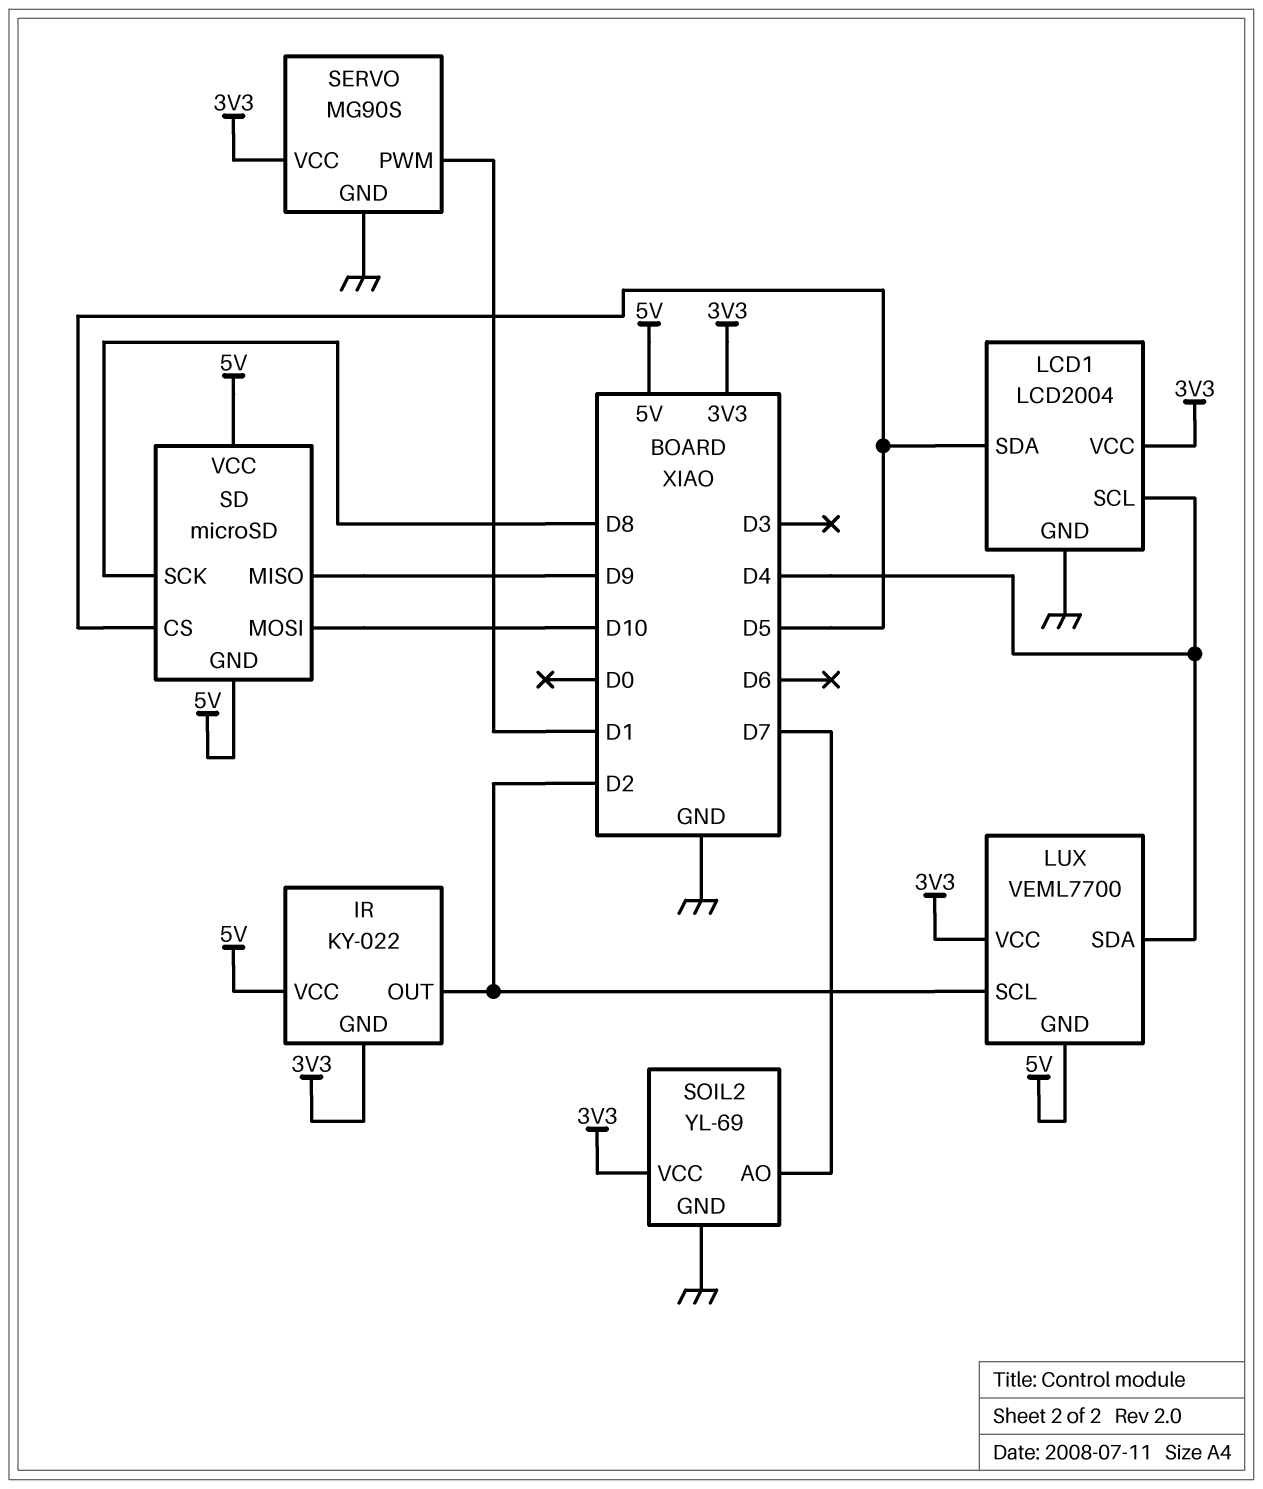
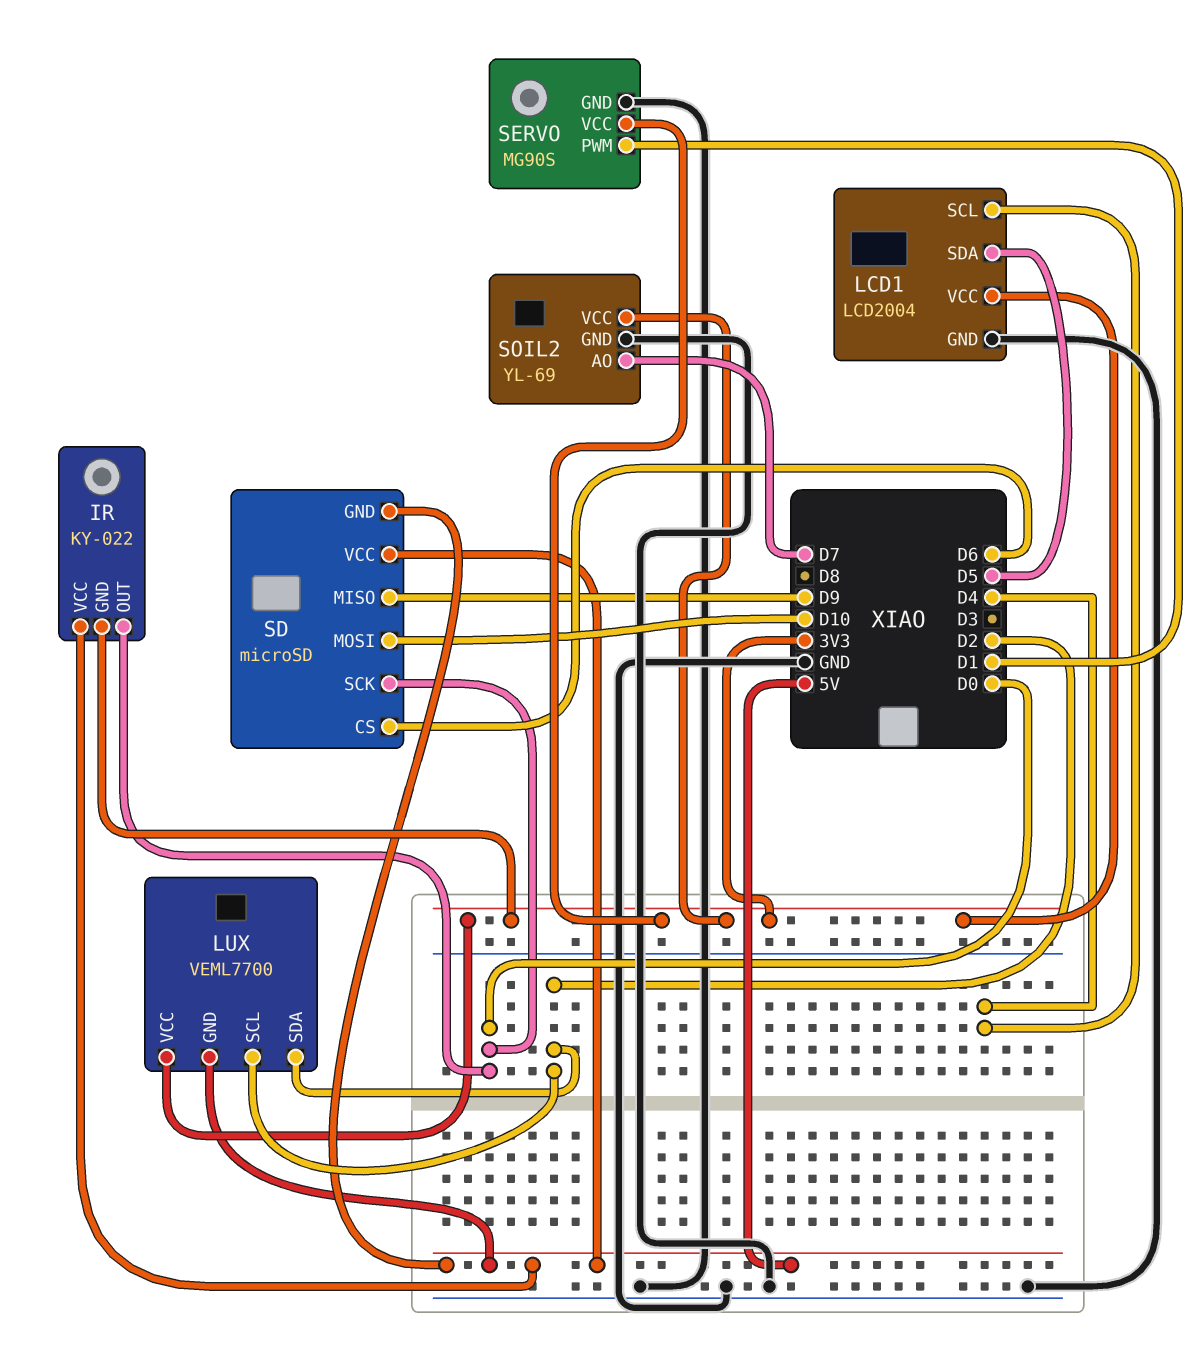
IR pin OUT: D2 -> D0
LUX pin SDA: D4 -> D2
SD pin CS: D5 -> D6
SD pin SCK: D8 -> D0

